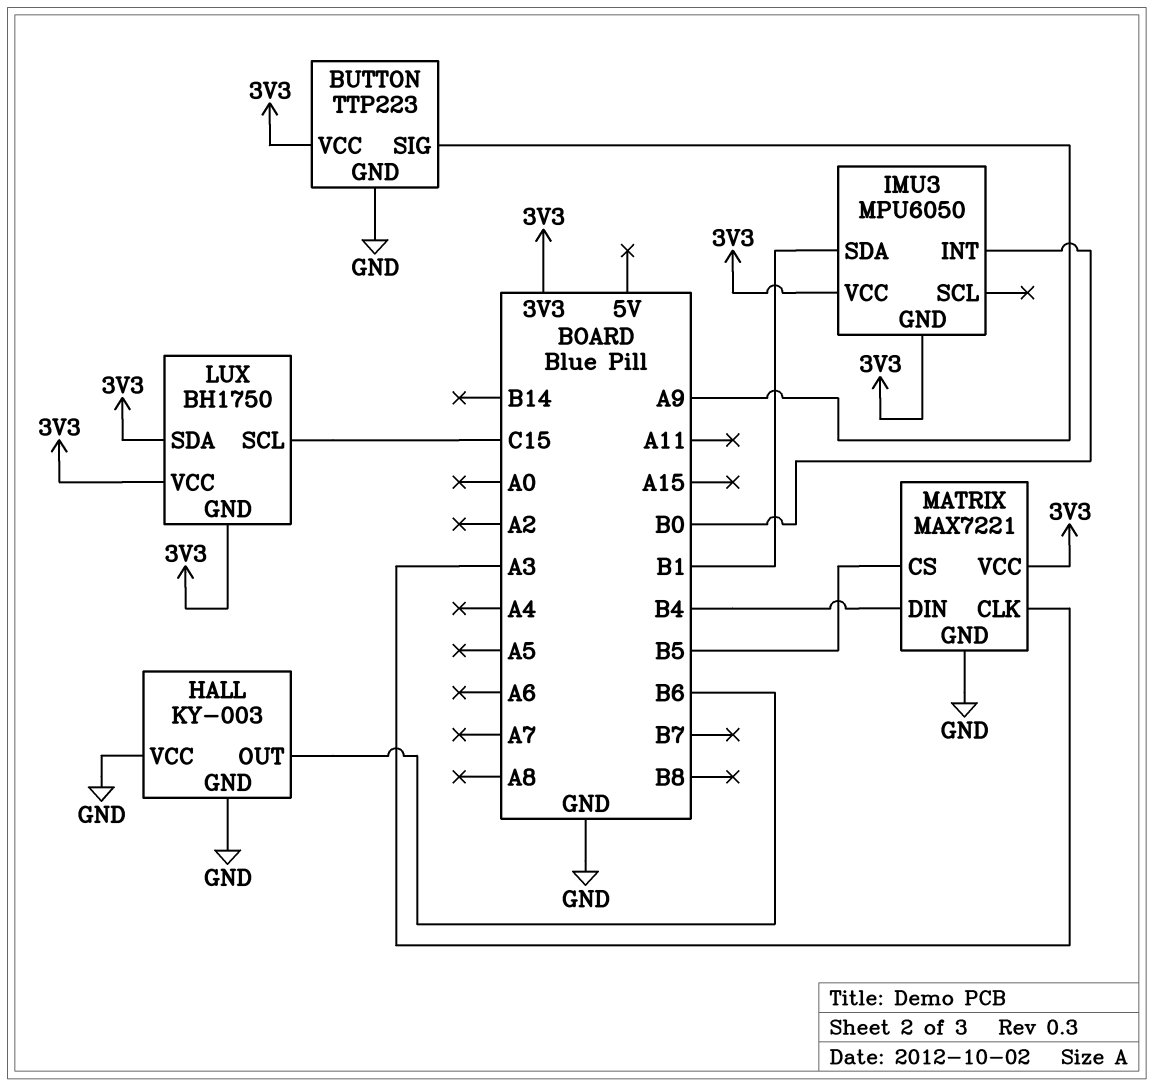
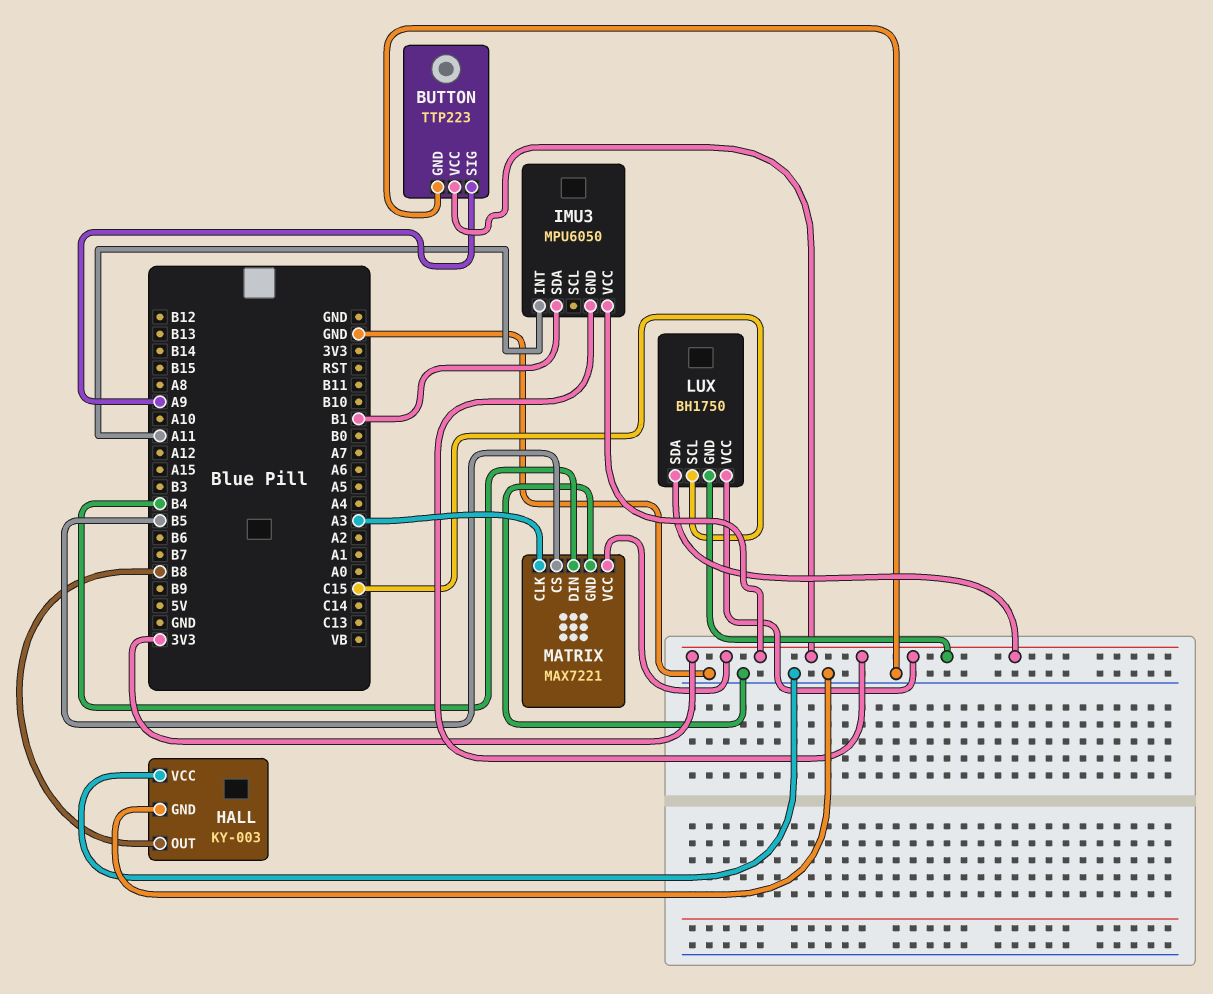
HALL pin OUT: B6 -> B8
IMU3 pin INT: B0 -> A11

